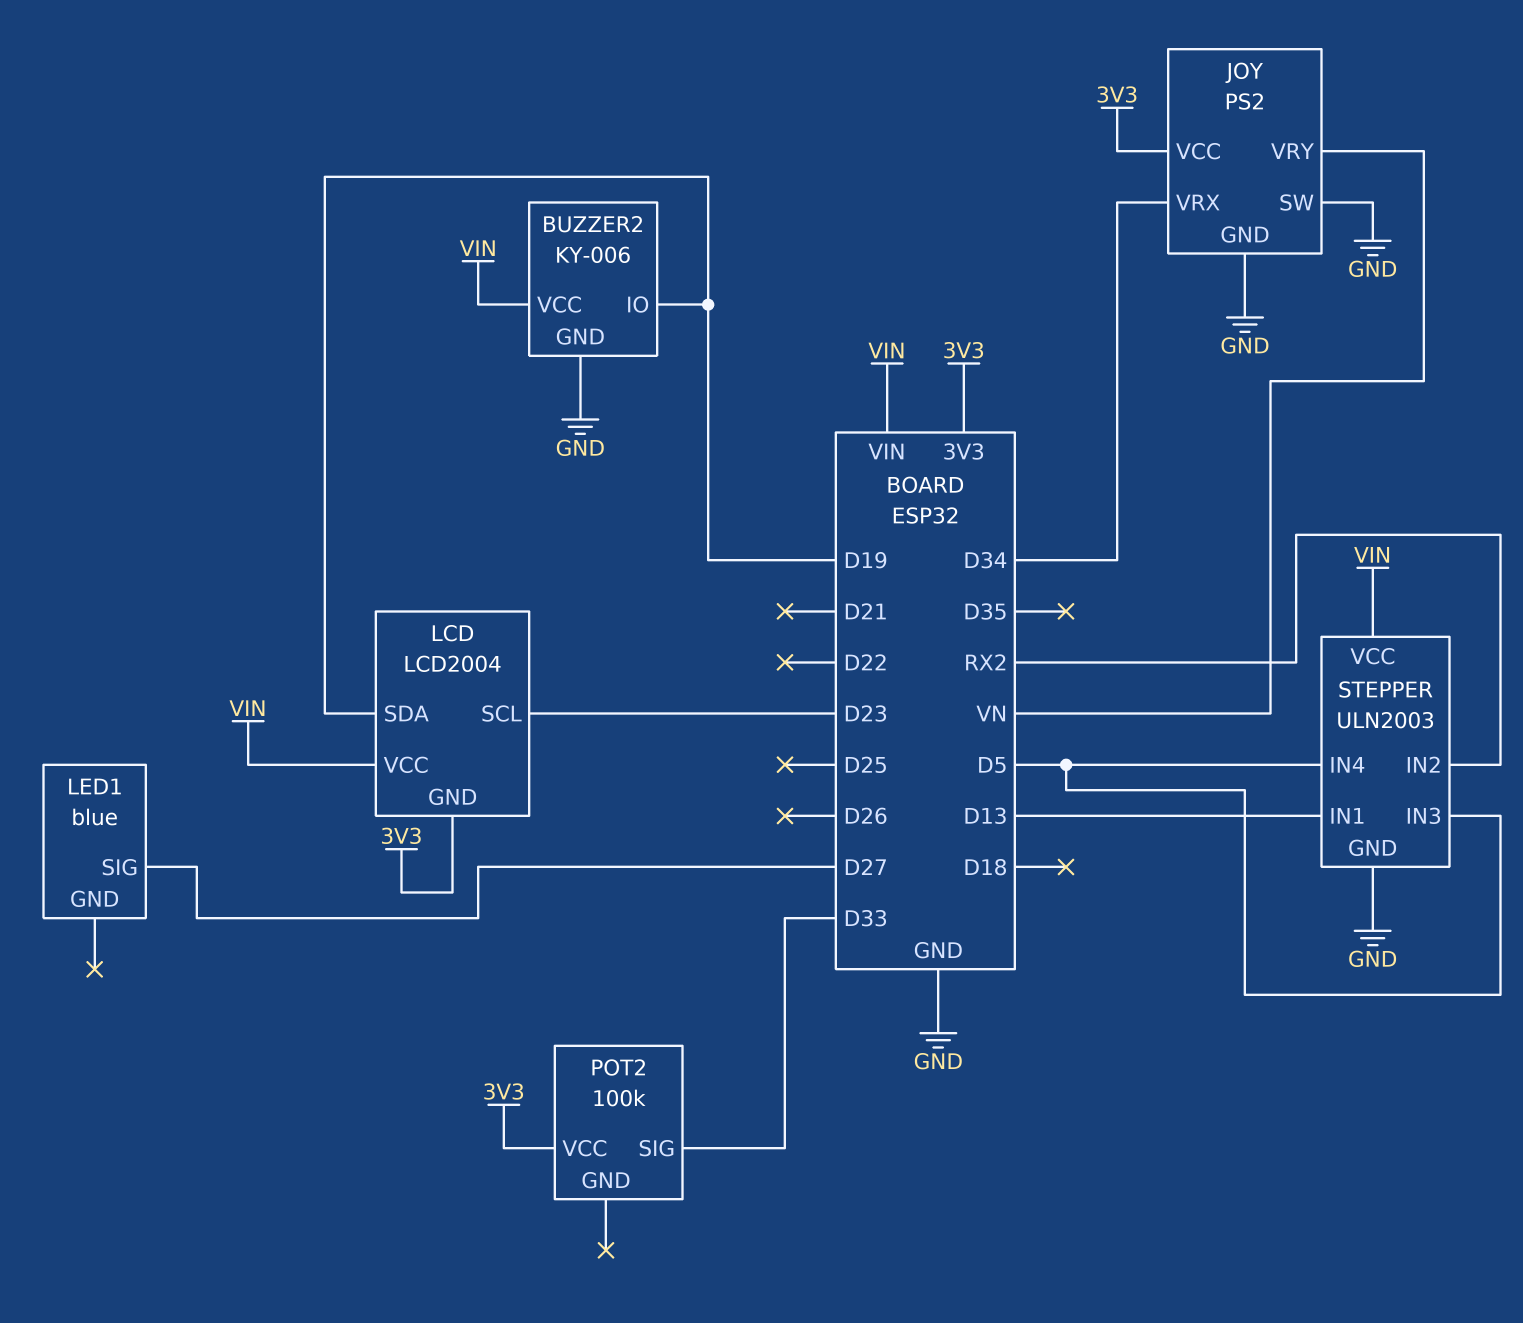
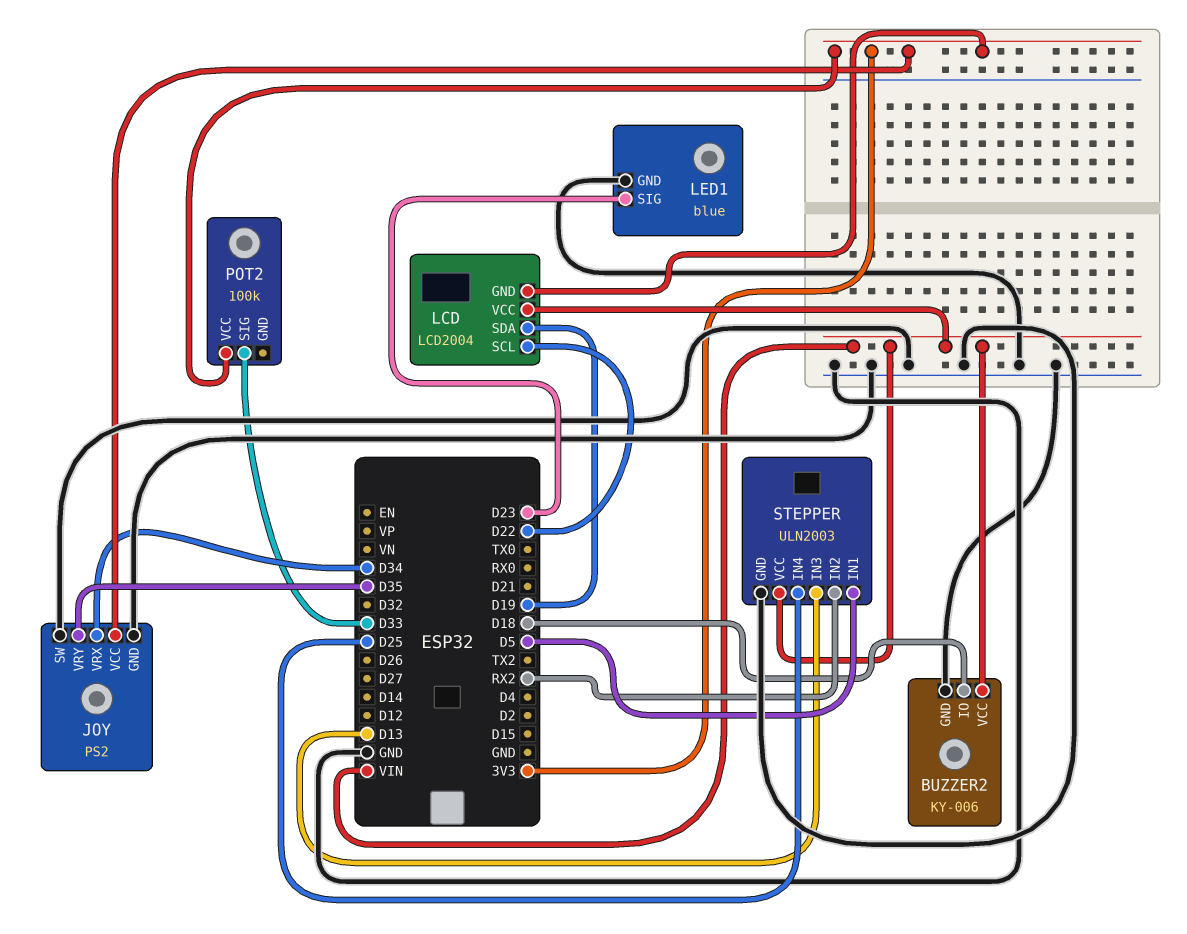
BUZZER2 pin IO: D19 -> D18
JOY pin VRY: VN -> D35
LCD pin SCL: D23 -> D22
LED1 pin GND: none -> GND
LED1 pin SIG: D27 -> D23
STEPPER pin IN1: D13 -> D5
STEPPER pin IN3: D5 -> D13
STEPPER pin IN4: D5 -> D25

